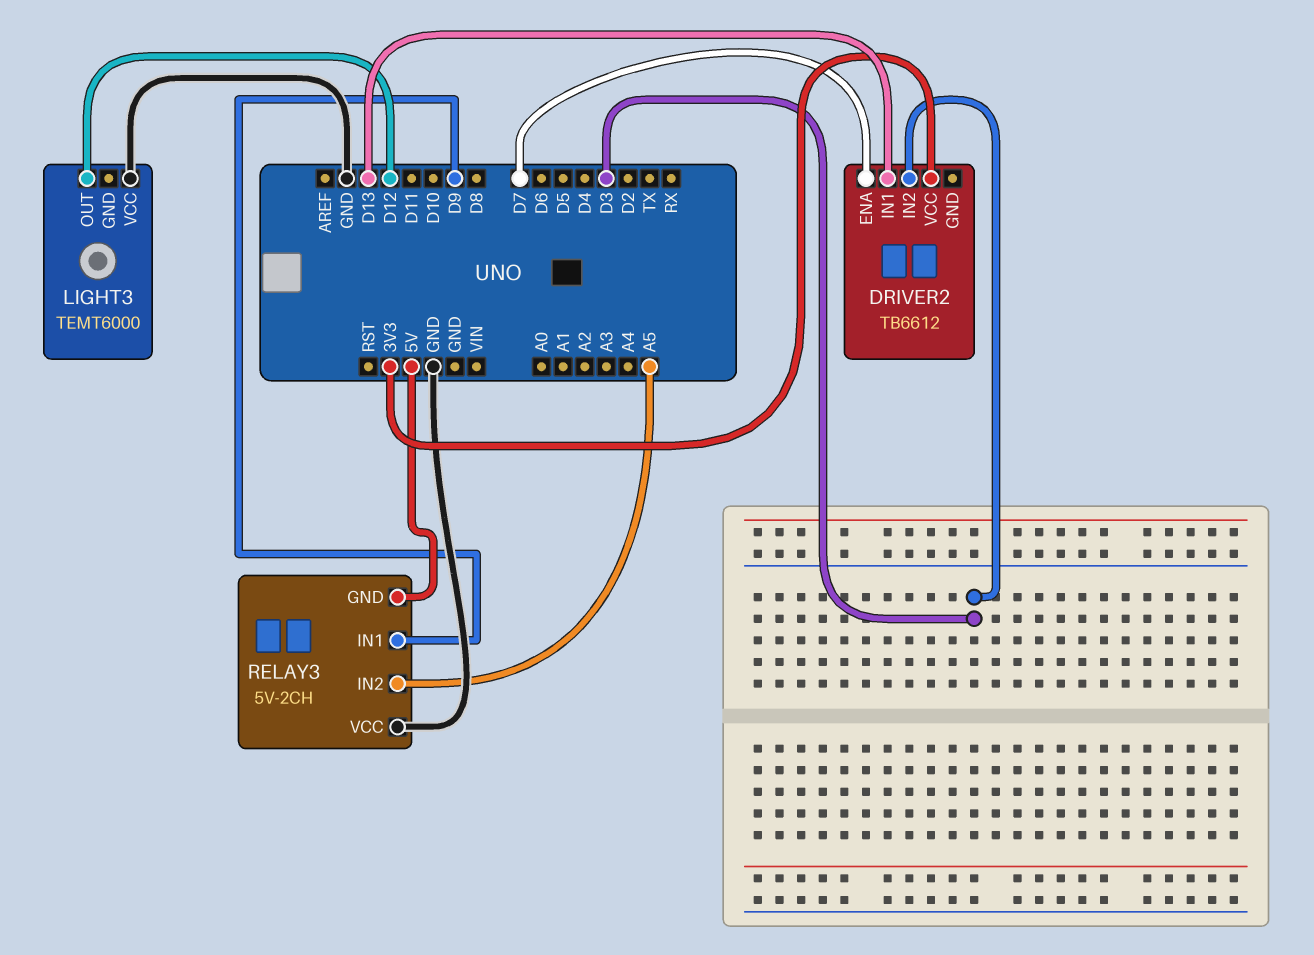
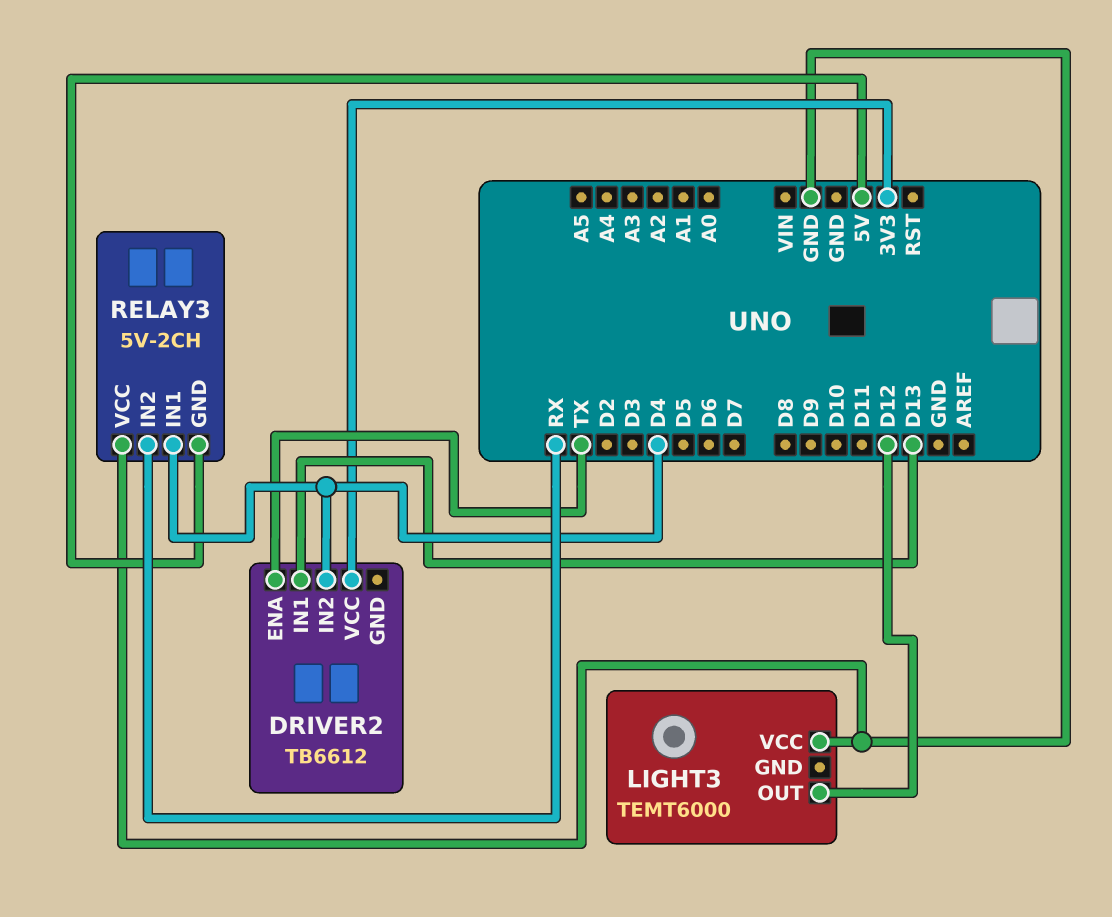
DRIVER2 pin ENA: D7 -> TX
DRIVER2 pin IN2: D3 -> D4
RELAY3 pin IN1: D9 -> D4
RELAY3 pin IN2: A5 -> RX

